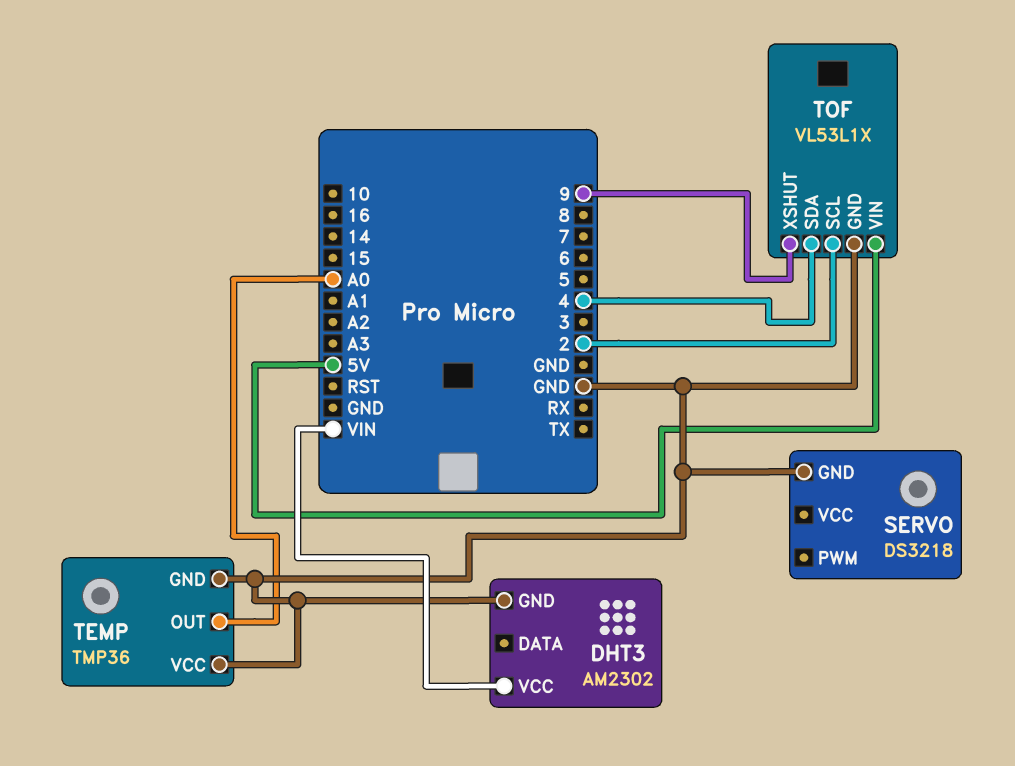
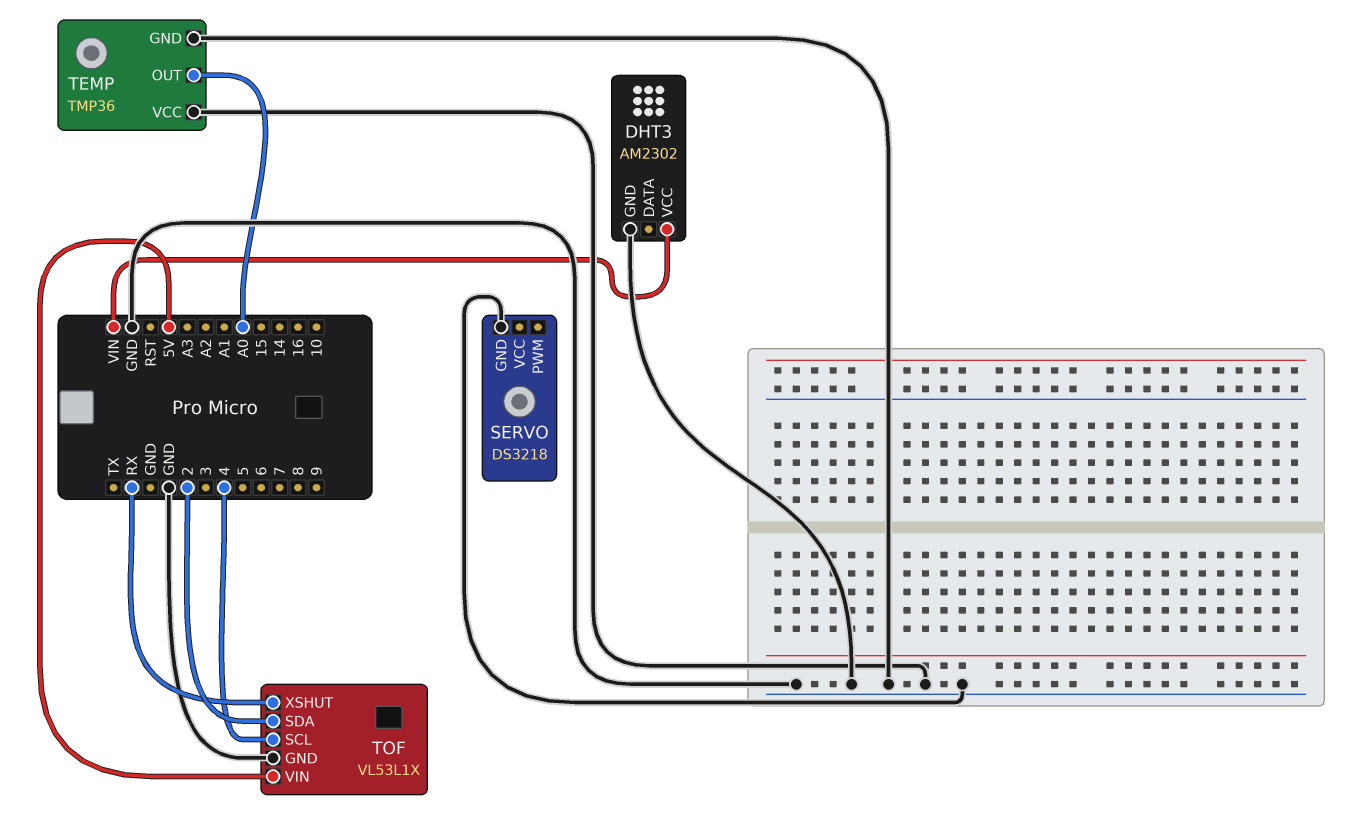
TOF pin SCL: 2 -> 4
TOF pin SDA: 4 -> 2
TOF pin XSHUT: 9 -> RX

